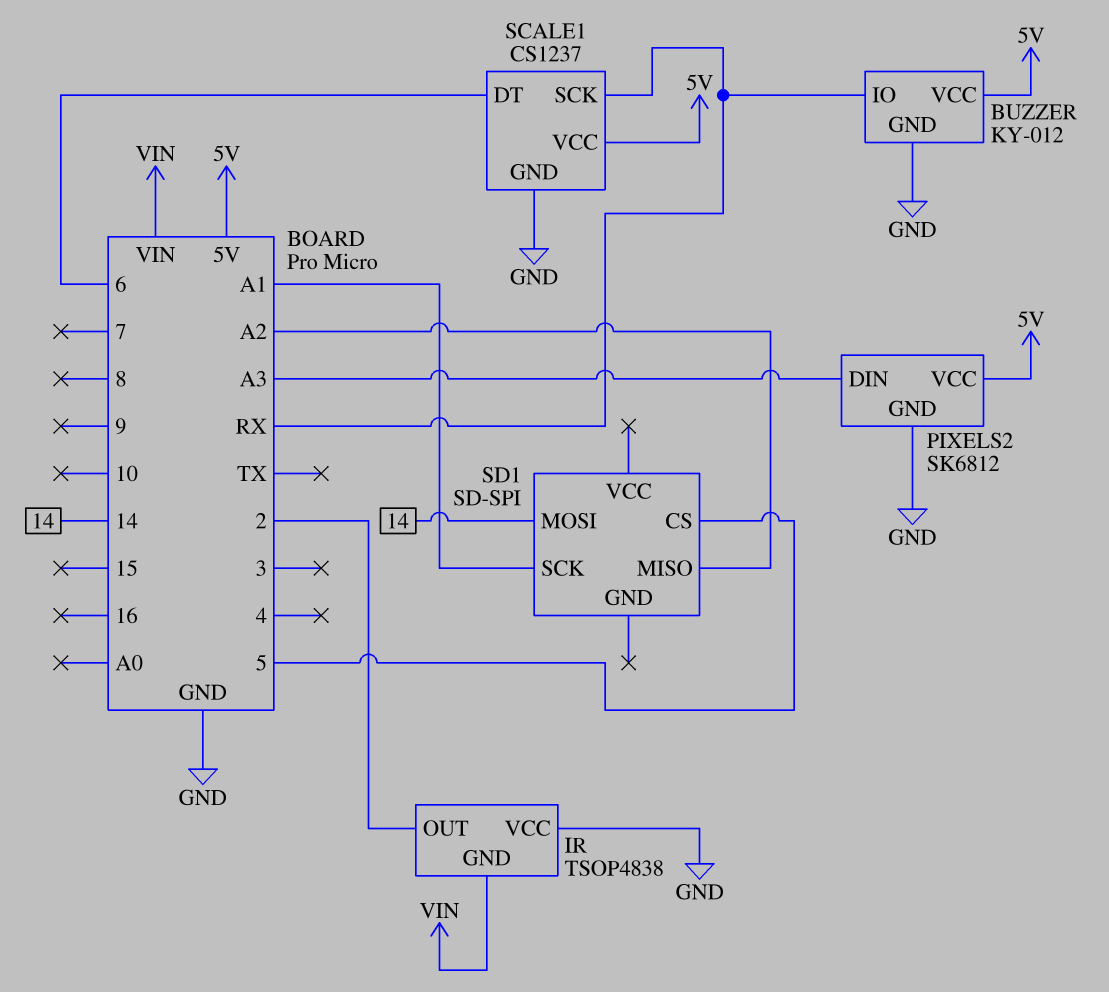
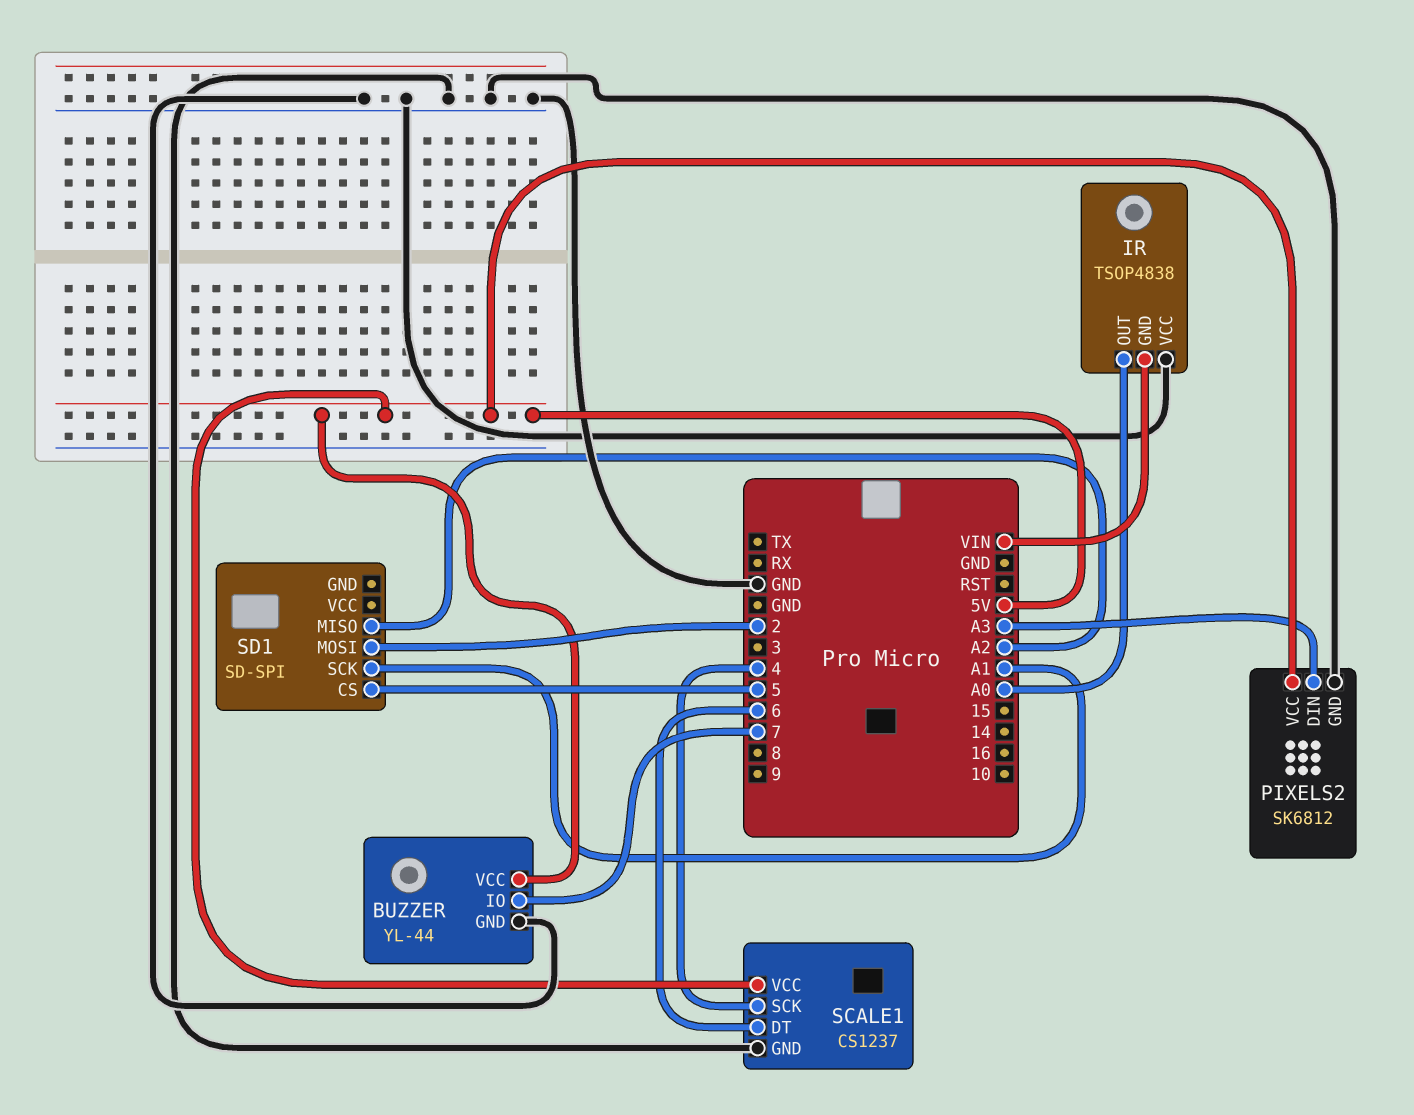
BUZZER: KY-012 -> YL-44
BUZZER pin IO: RX -> 7
IR pin OUT: 2 -> A0
SCALE1 pin SCK: RX -> 4
SD1 pin MOSI: 14 -> 2

